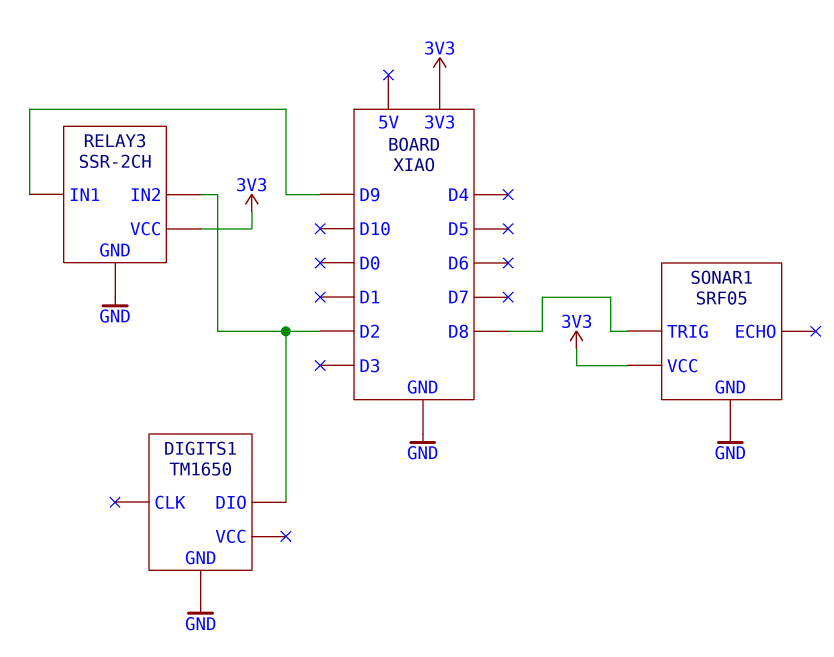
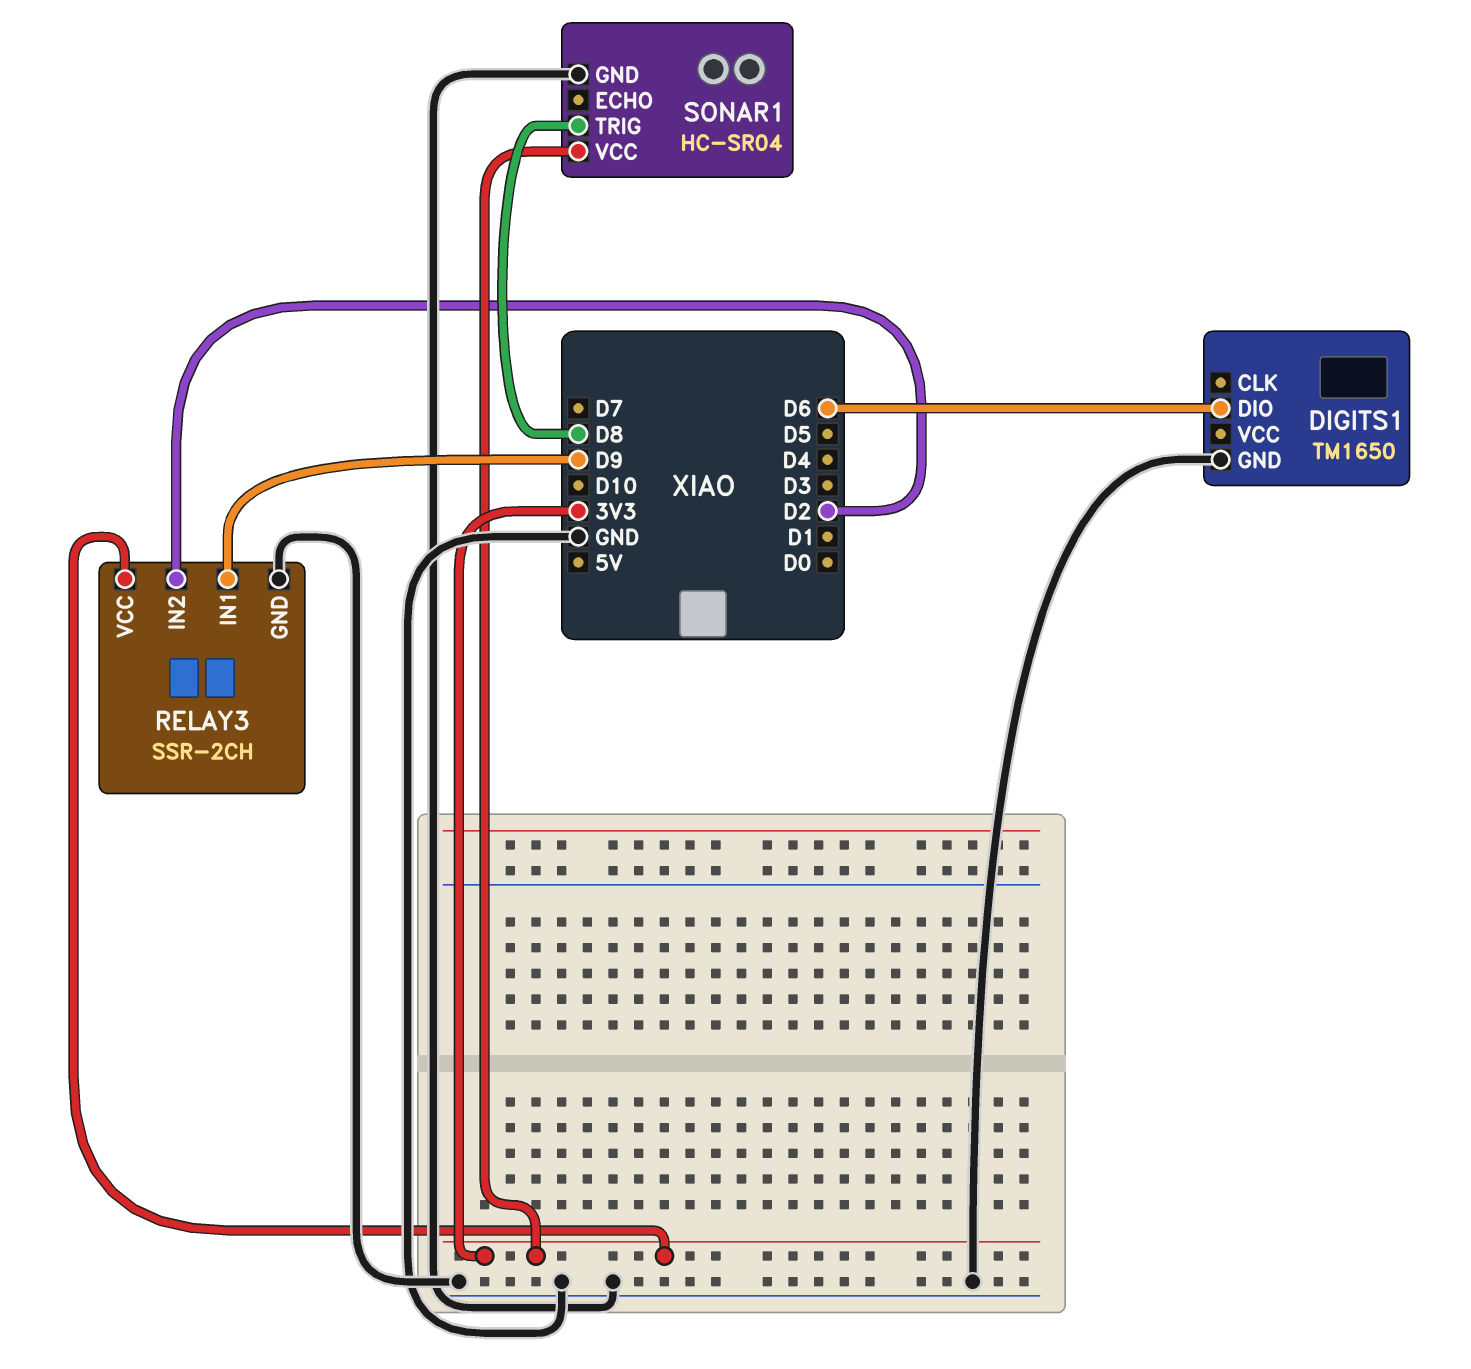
DIGITS1 pin DIO: D2 -> D6
SONAR1: SRF05 -> HC-SR04

